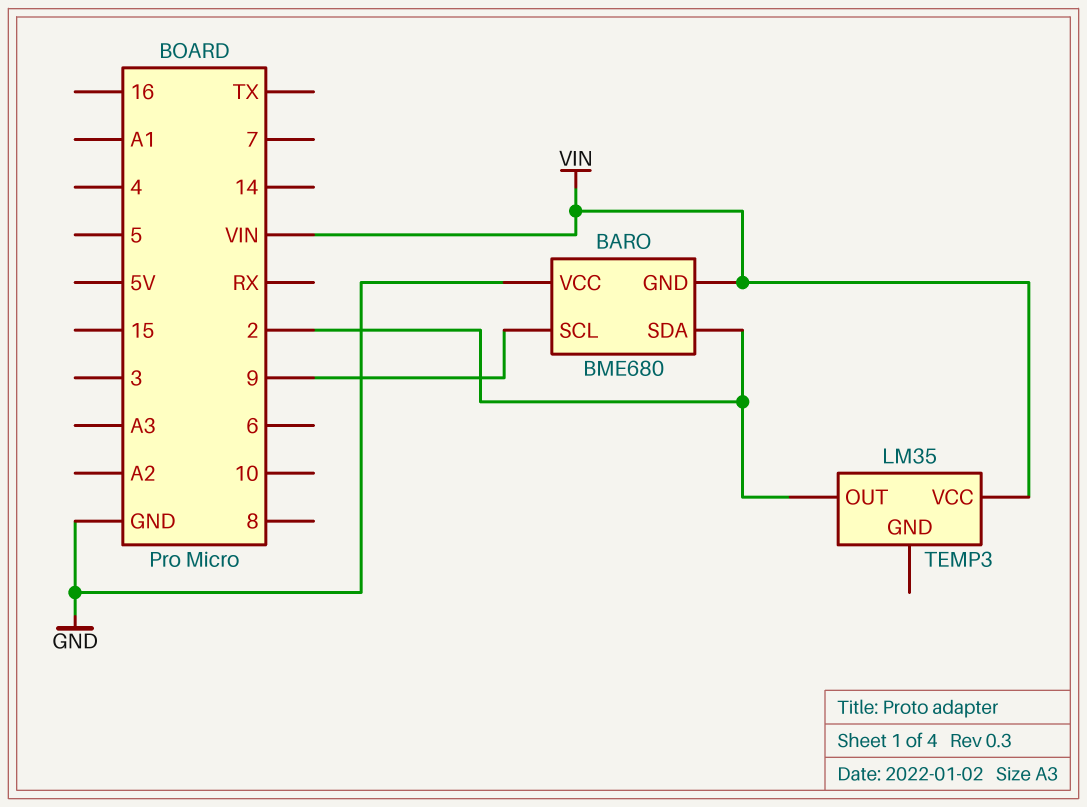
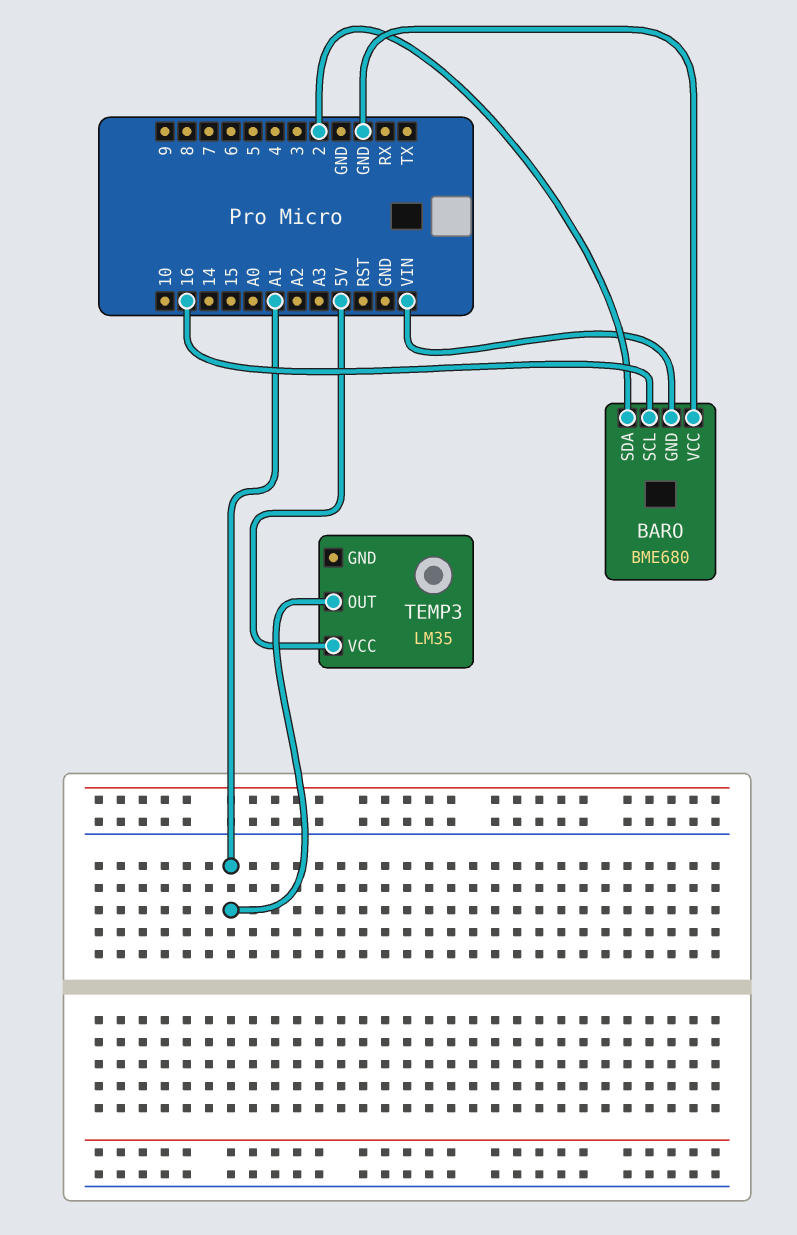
BARO pin SCL: 9 -> 16
TEMP3 pin OUT: 2 -> A1
TEMP3 pin VCC: VIN -> 5V

